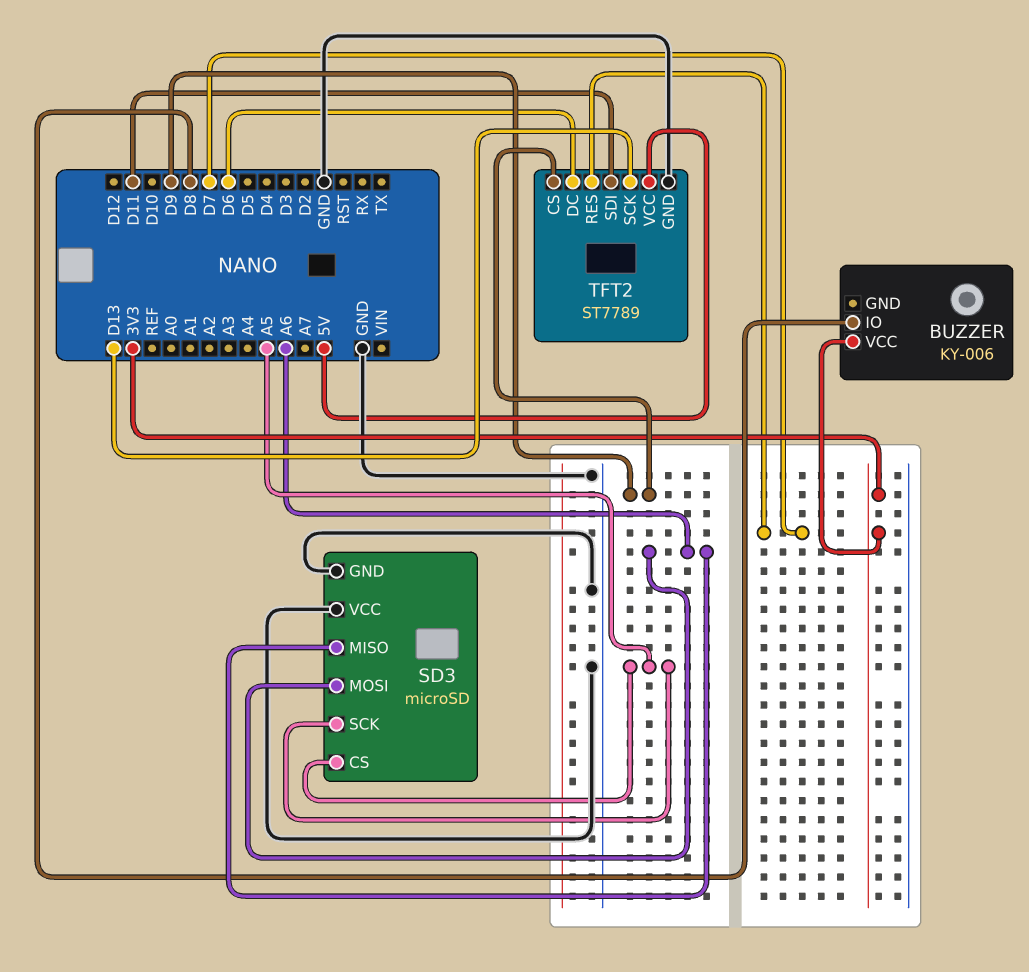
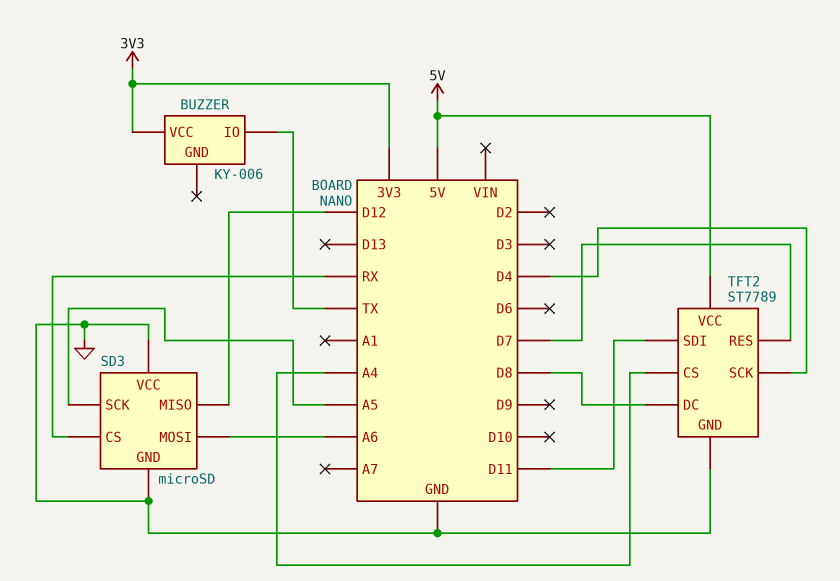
BUZZER pin IO: D8 -> TX
SD3 pin CS: A5 -> RX
SD3 pin MISO: A6 -> D12
TFT2 pin CS: D9 -> A4
TFT2 pin DC: D6 -> D8
TFT2 pin SCK: D13 -> D4

